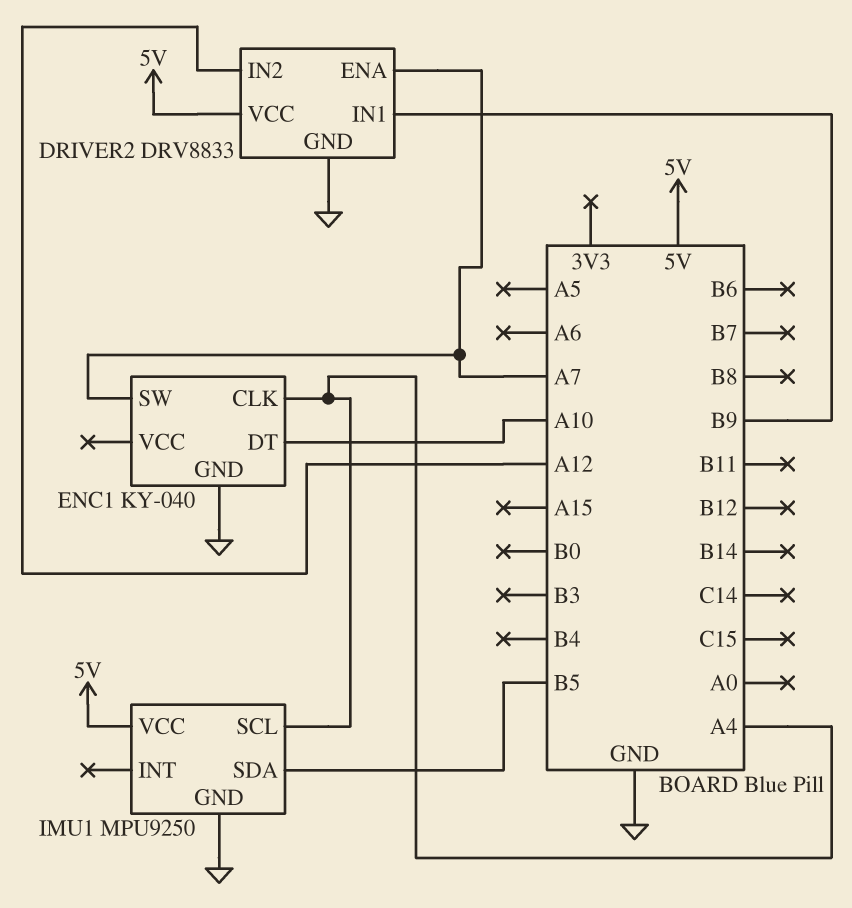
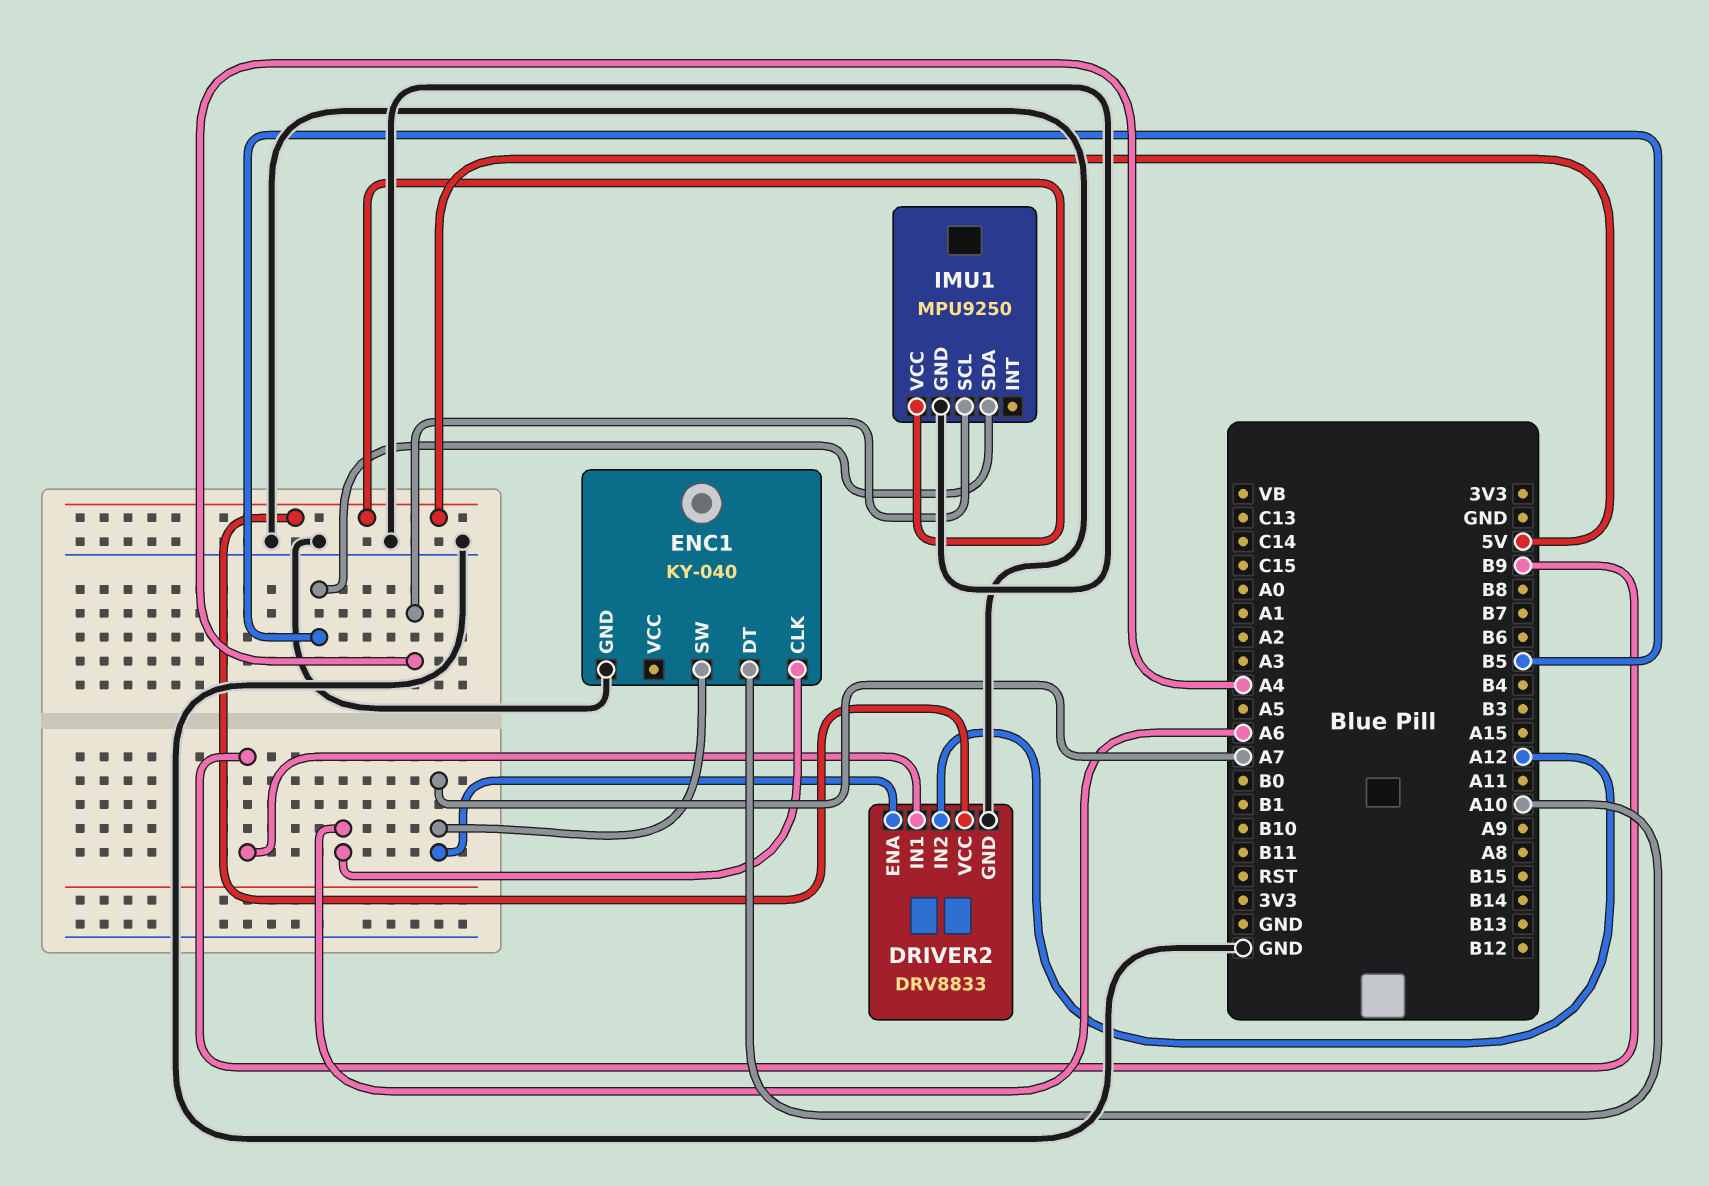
ENC1 pin CLK: A4 -> A6

